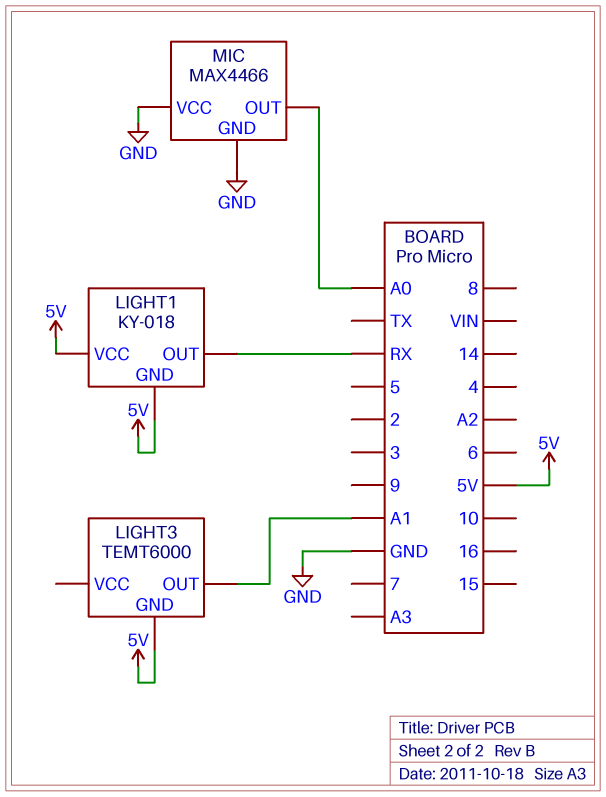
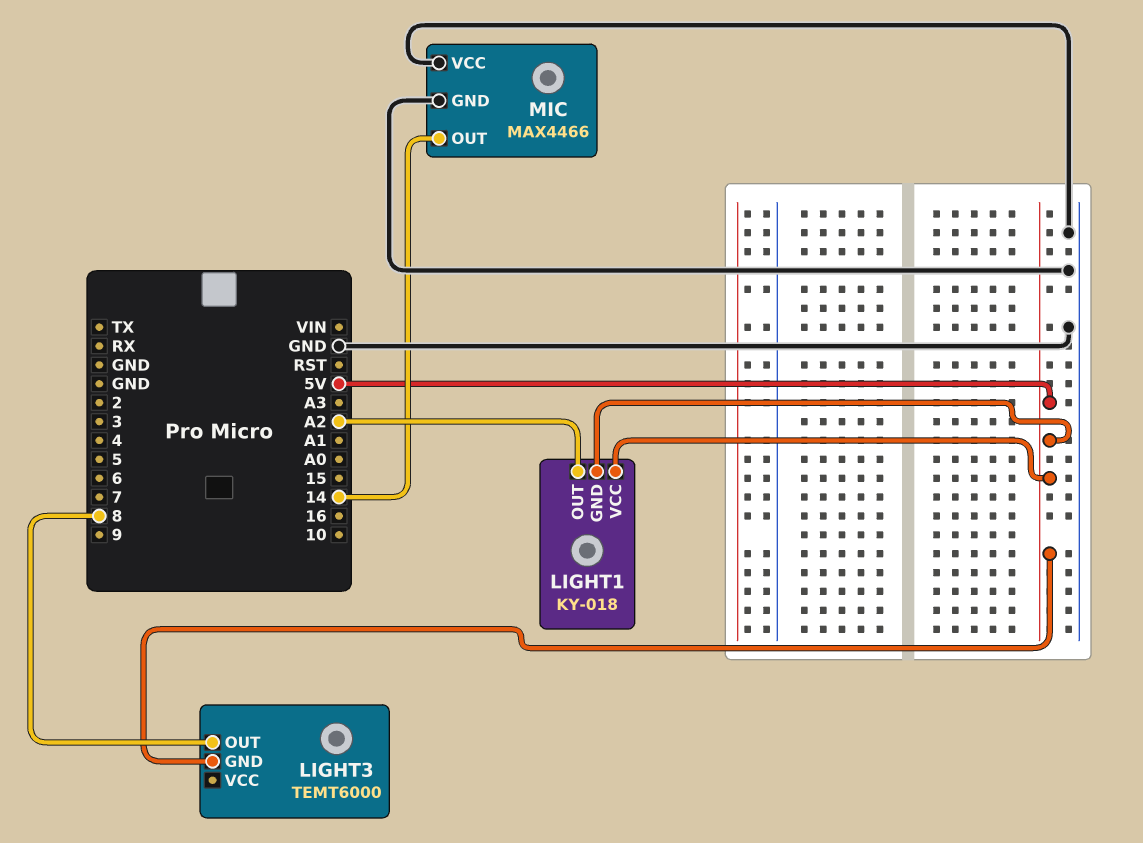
LIGHT1 pin OUT: RX -> A2
LIGHT3 pin OUT: A1 -> 8
MIC pin OUT: A0 -> 14

